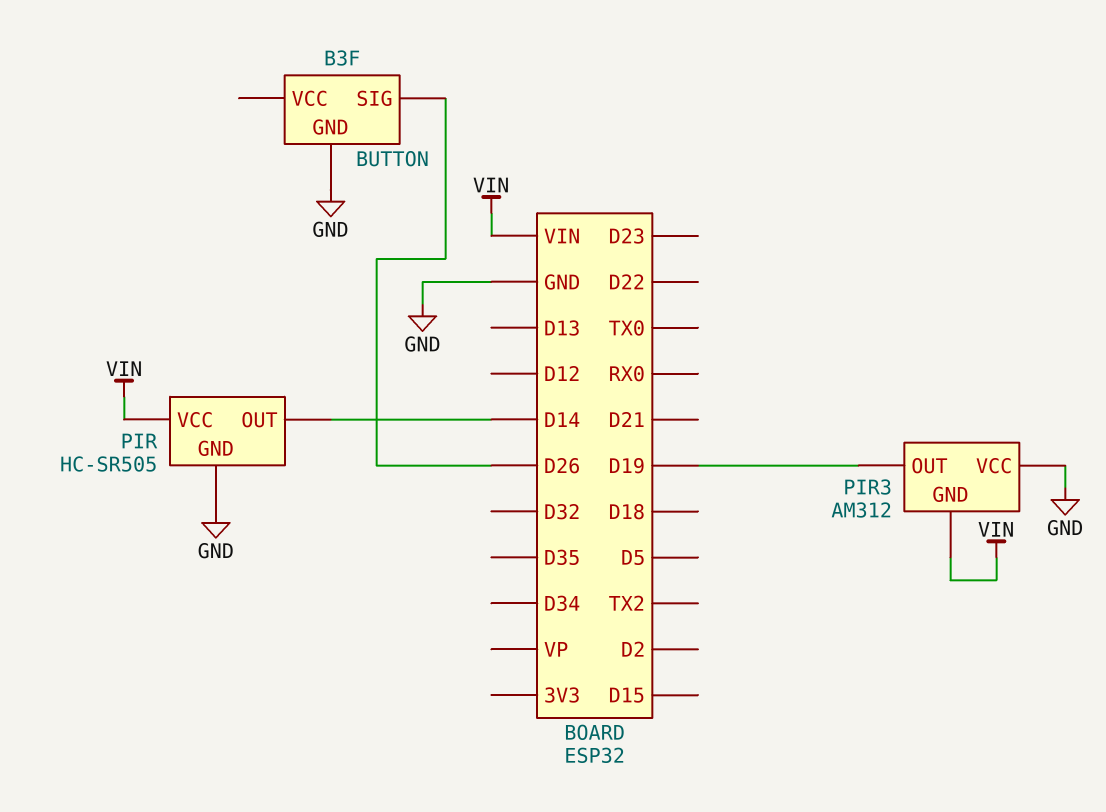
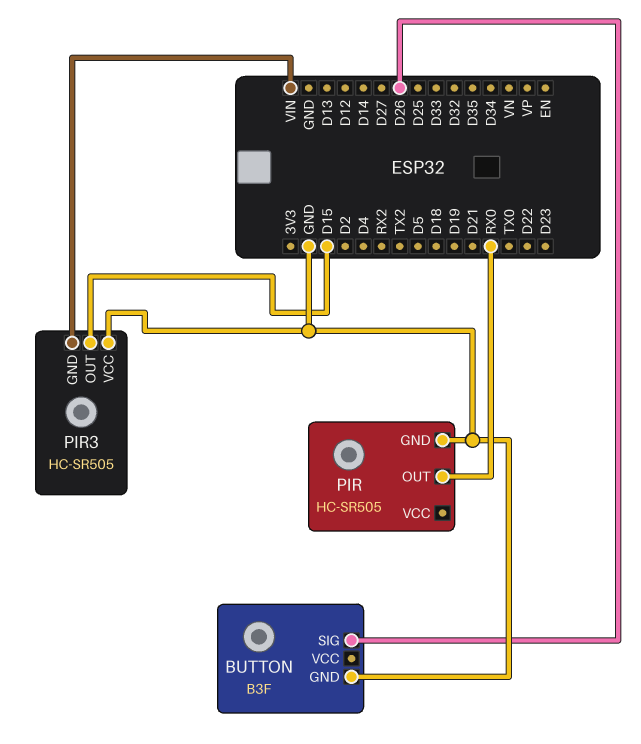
PIR pin OUT: D14 -> RX0
PIR pin VCC: VIN -> none
PIR3: AM312 -> HC-SR505
PIR3 pin OUT: D19 -> D15

